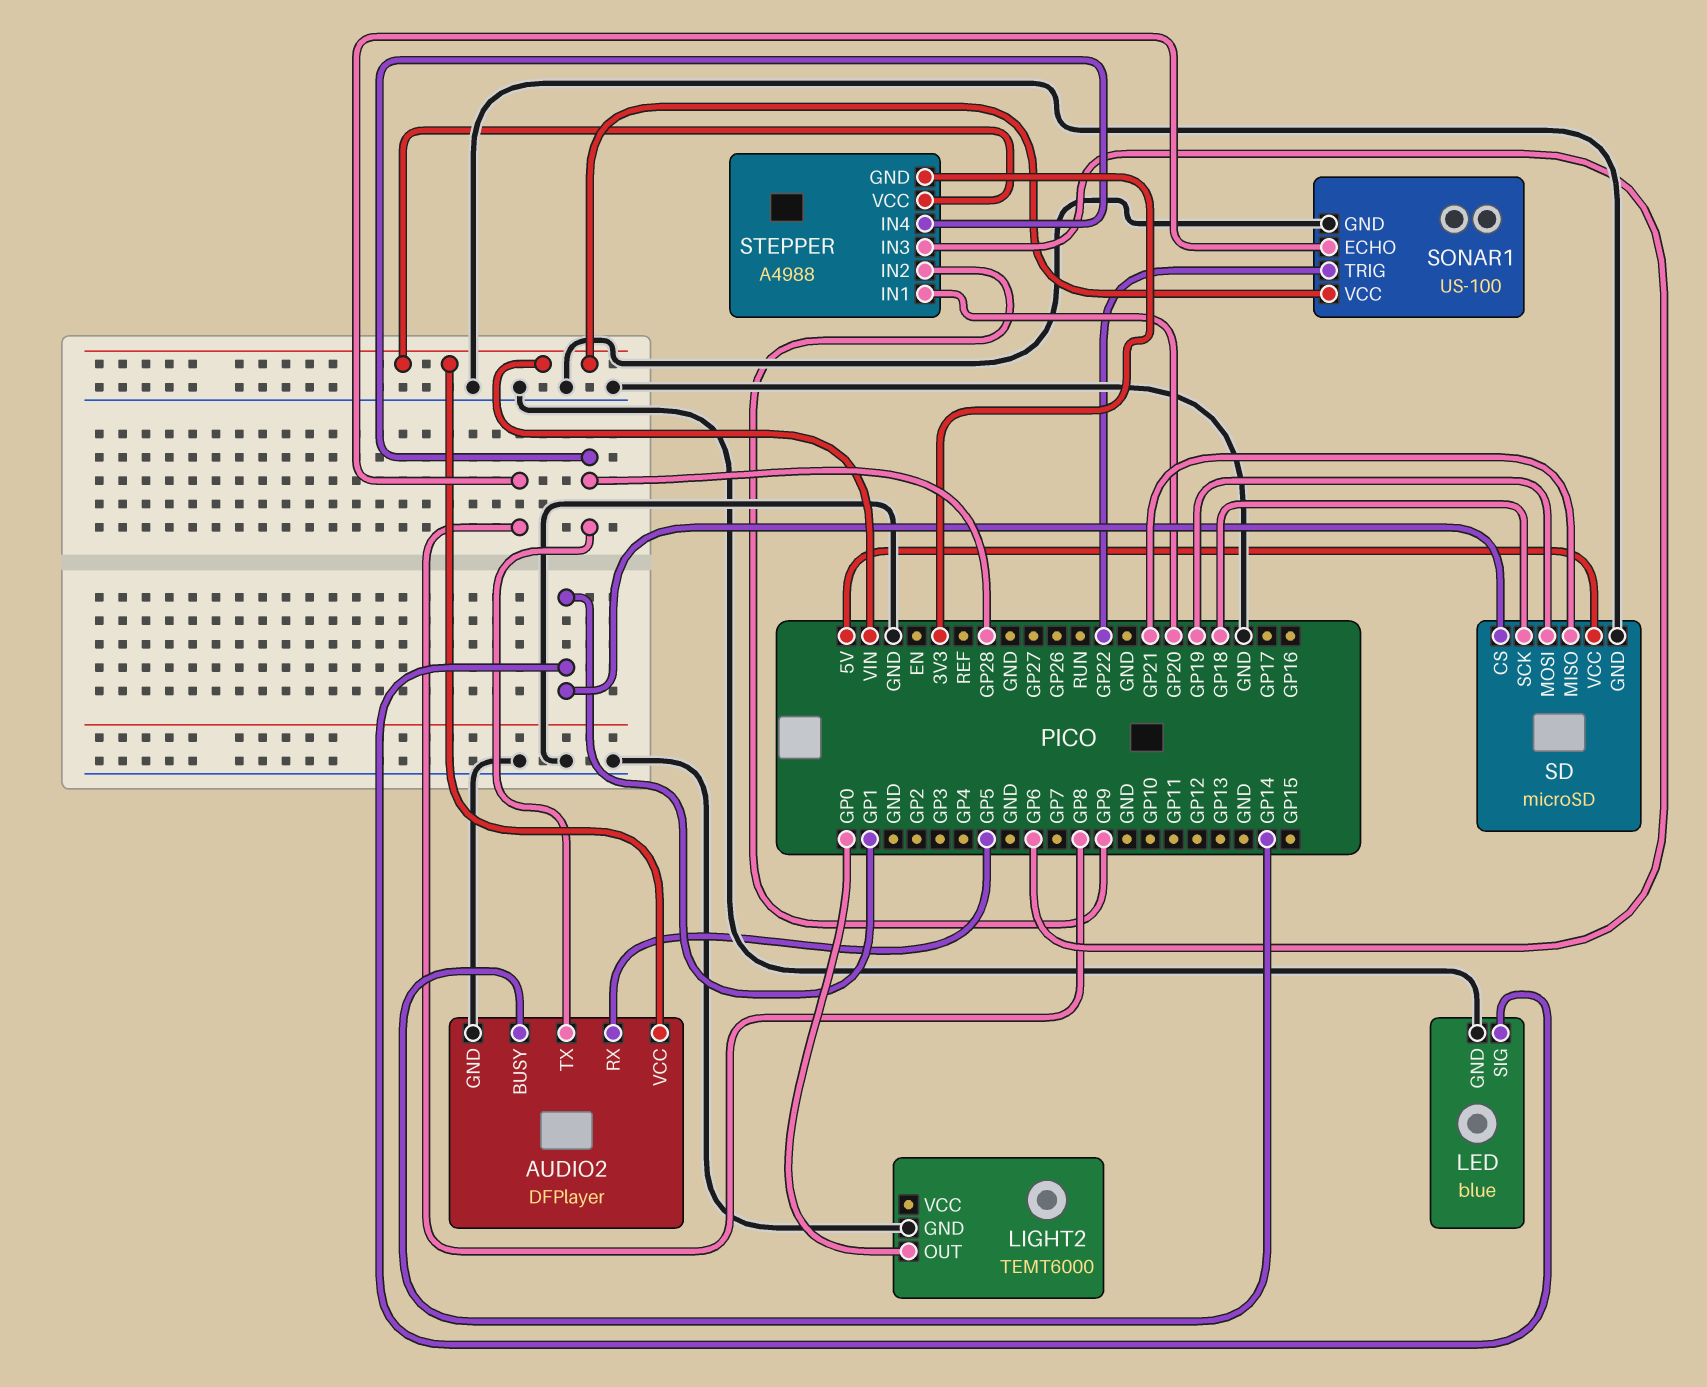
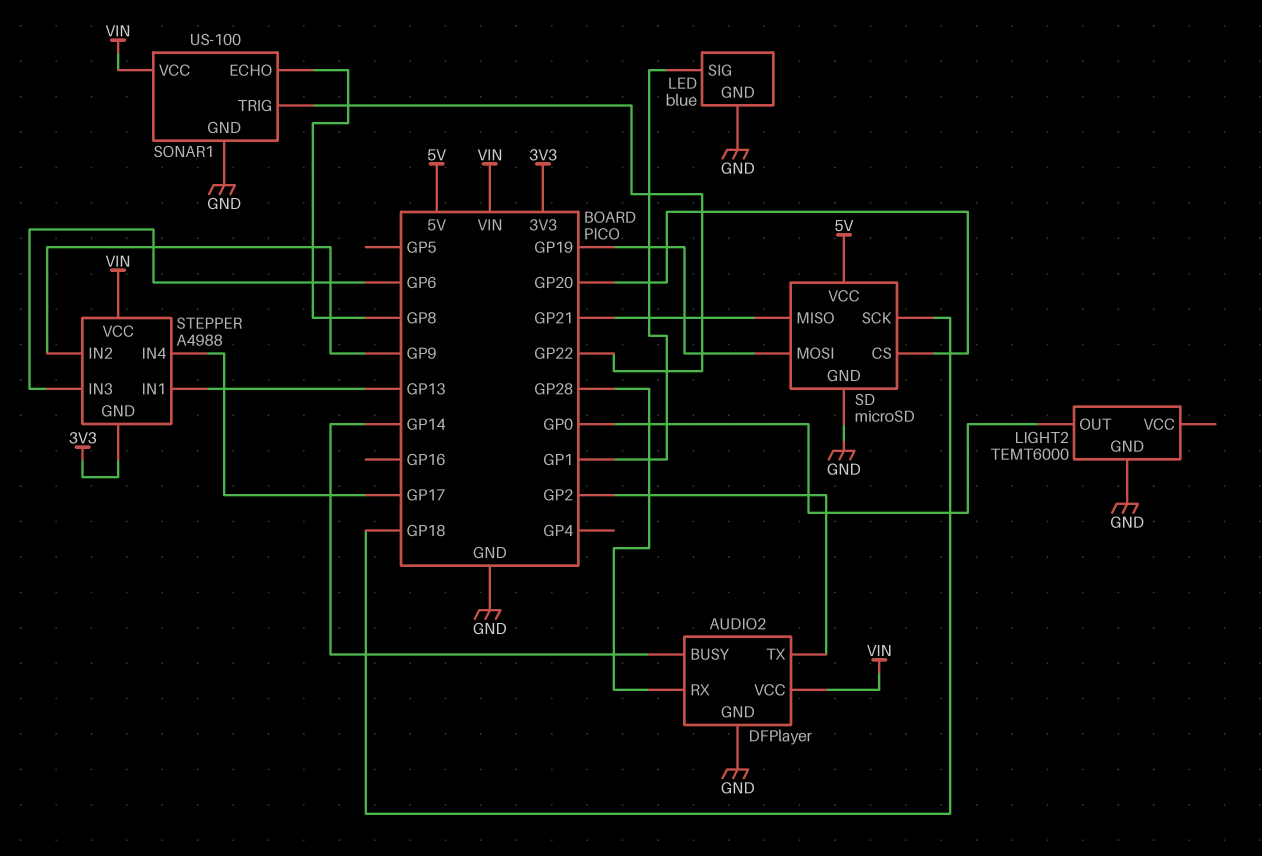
AUDIO2 pin RX: GP5 -> GP28
AUDIO2 pin TX: GP28 -> GP2
SD pin CS: GP1 -> GP20
STEPPER pin IN1: GP20 -> GP13
STEPPER pin IN4: GP28 -> GP17

